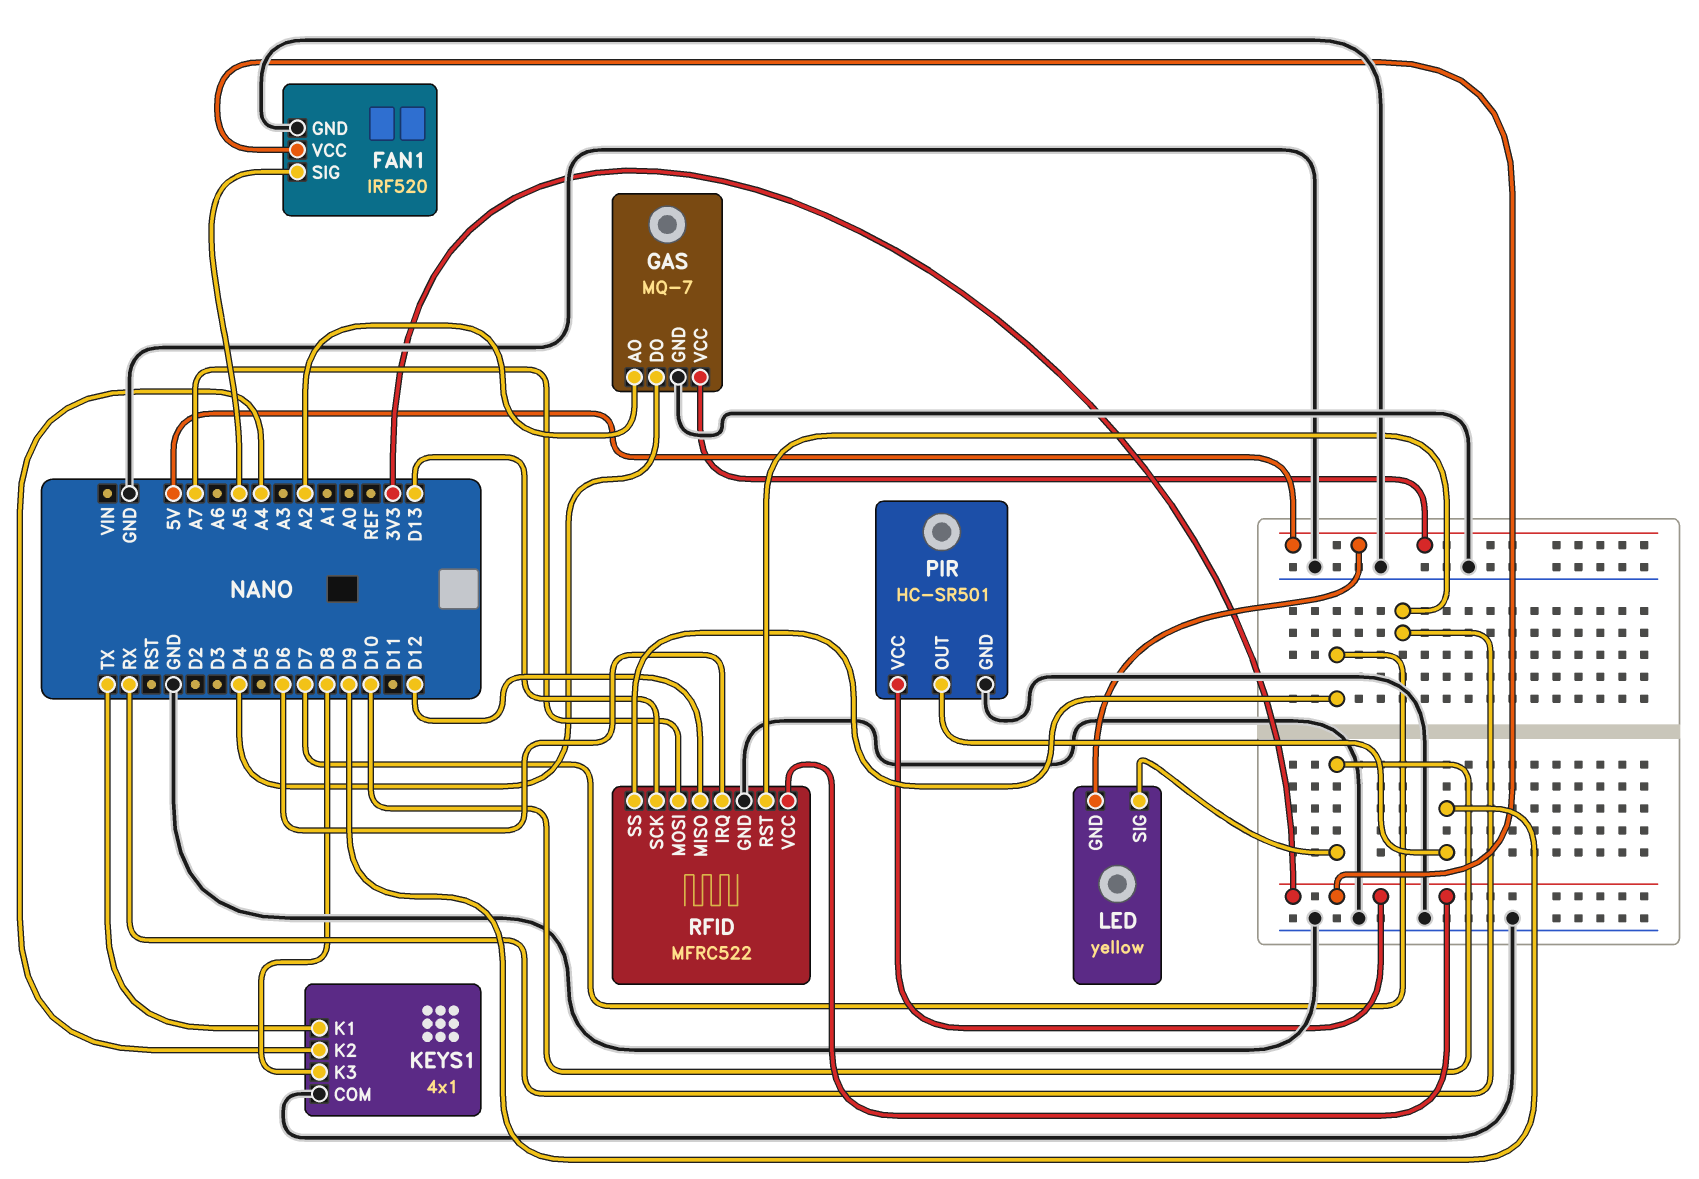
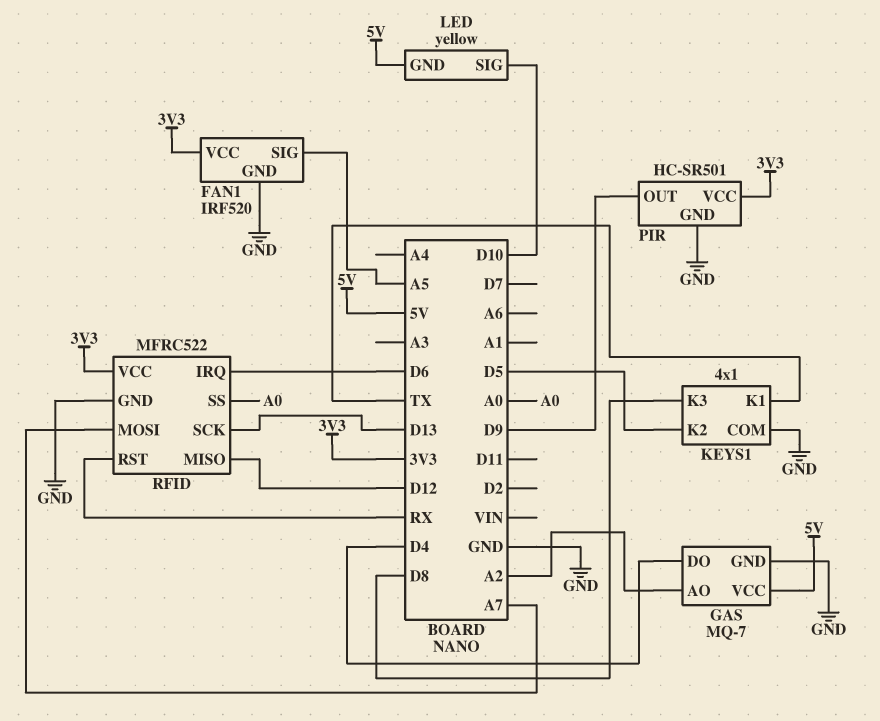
KEYS1 pin K2: A4 -> D5
RFID pin SS: D7 -> A0

